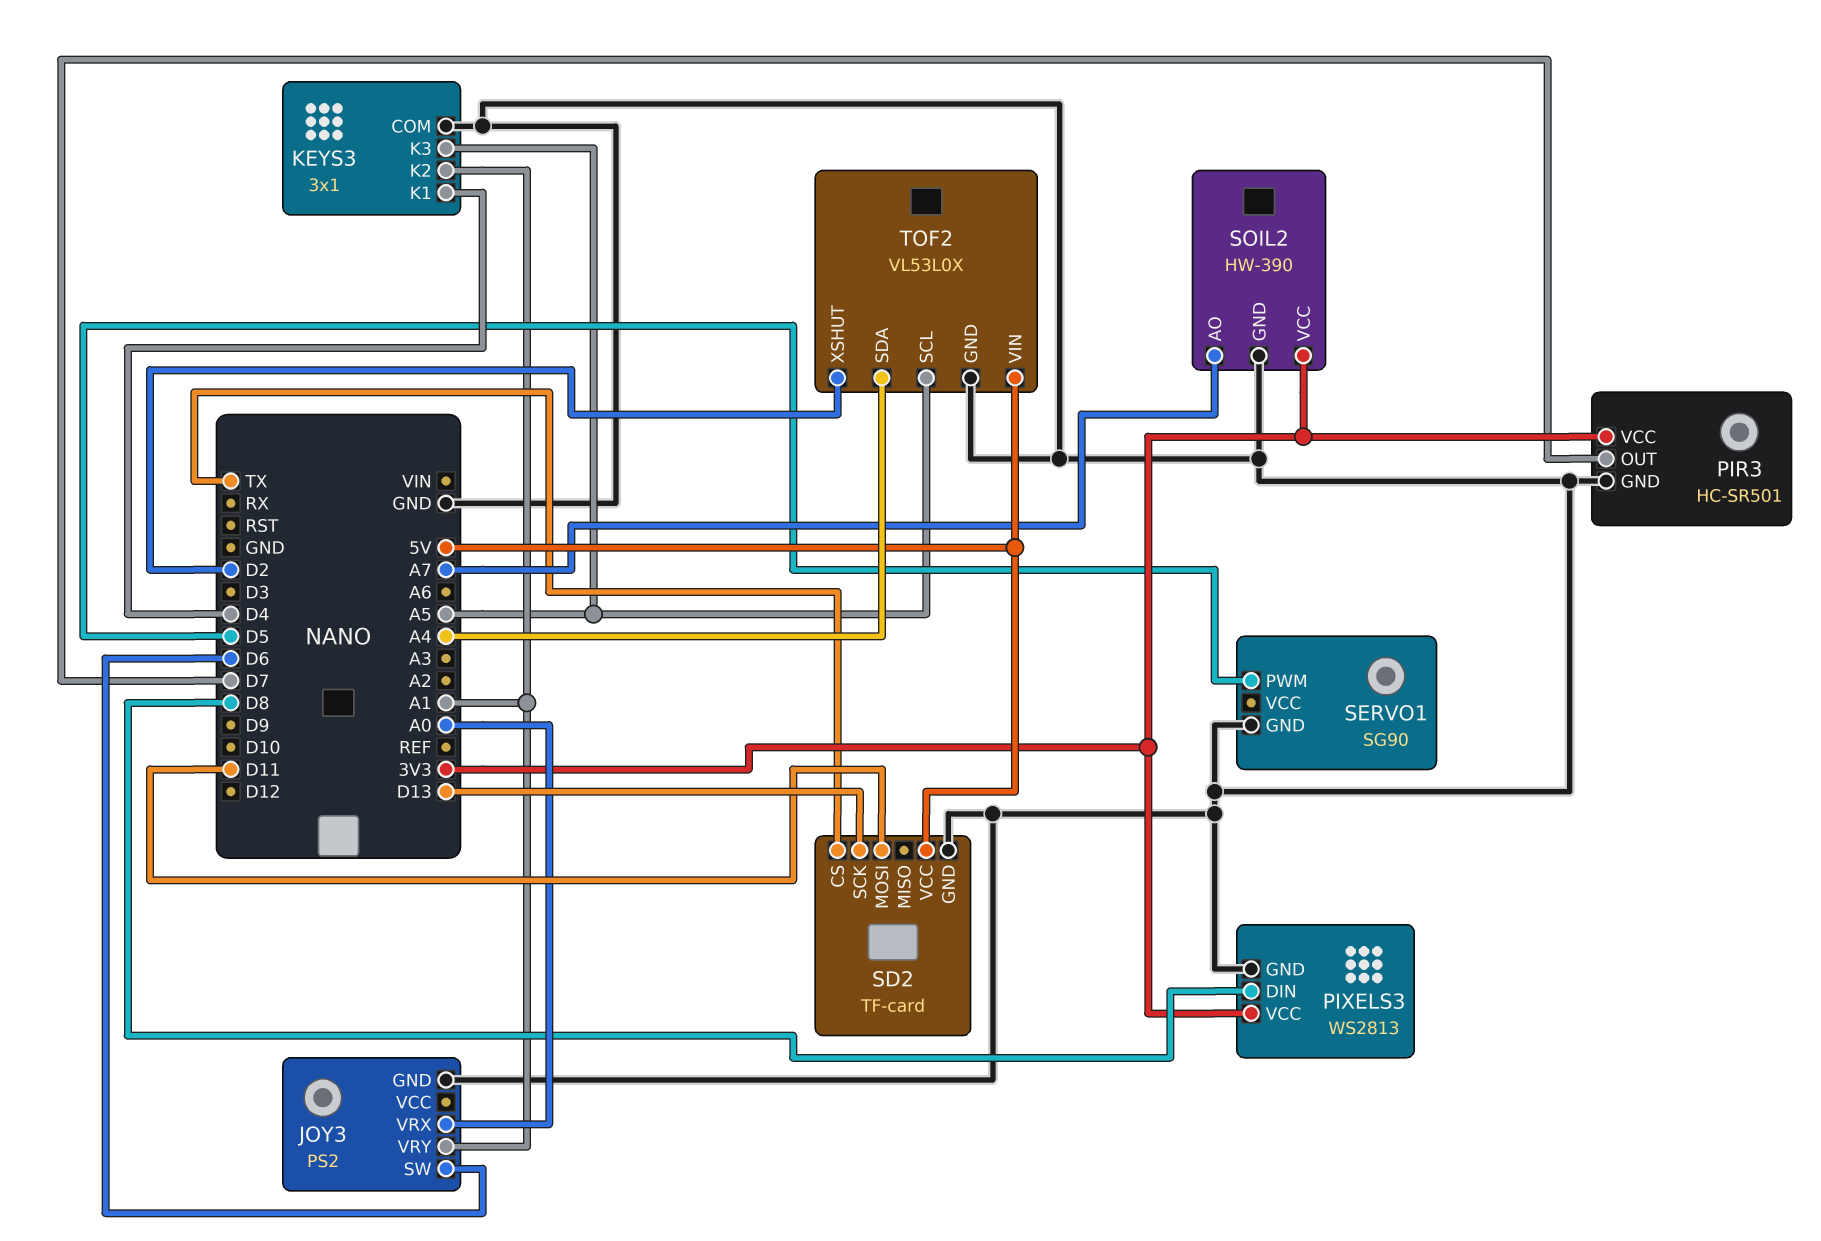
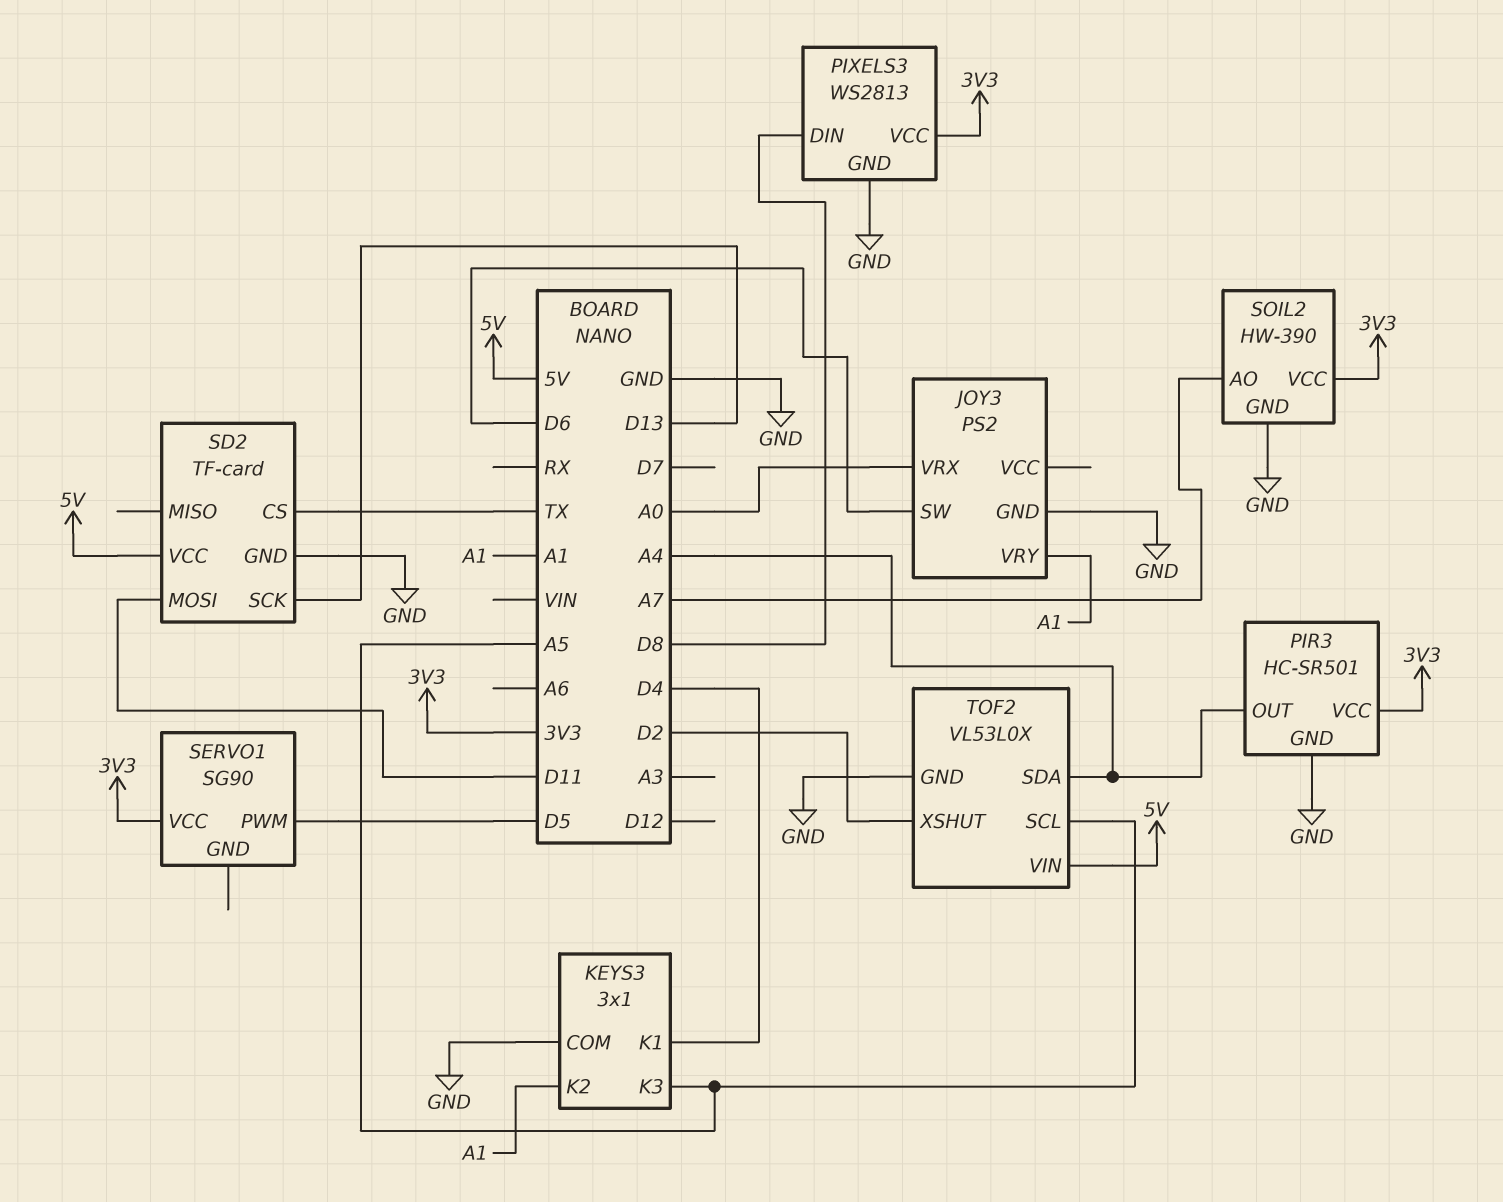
PIR3 pin OUT: D7 -> A4
SERVO1 pin GND: GND -> none
SERVO1 pin VCC: none -> 3V3

